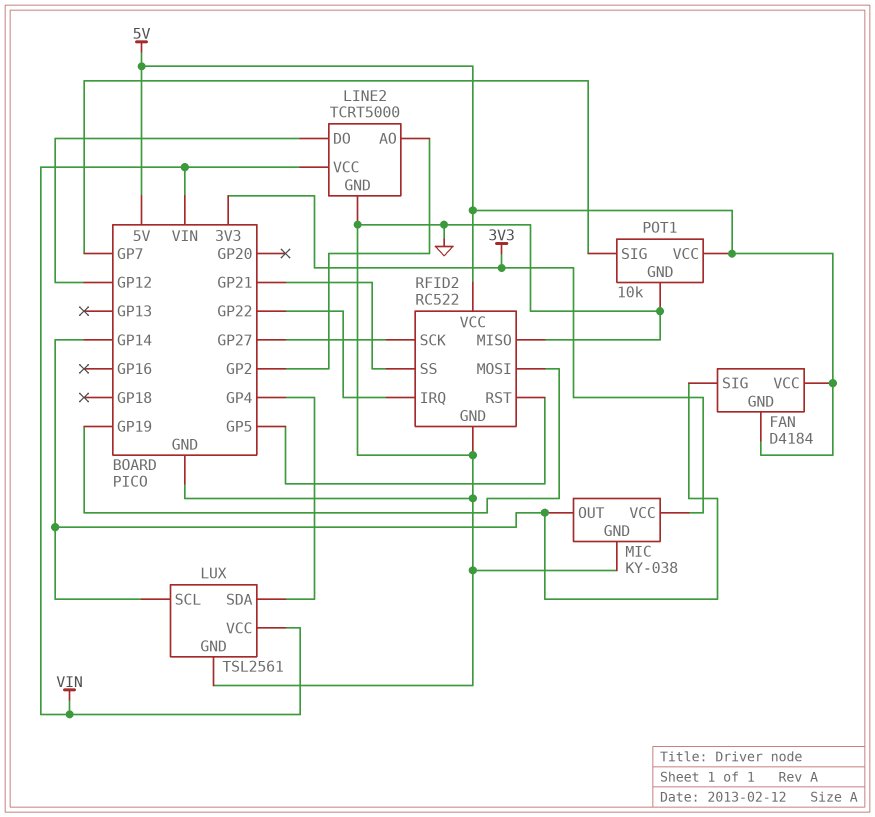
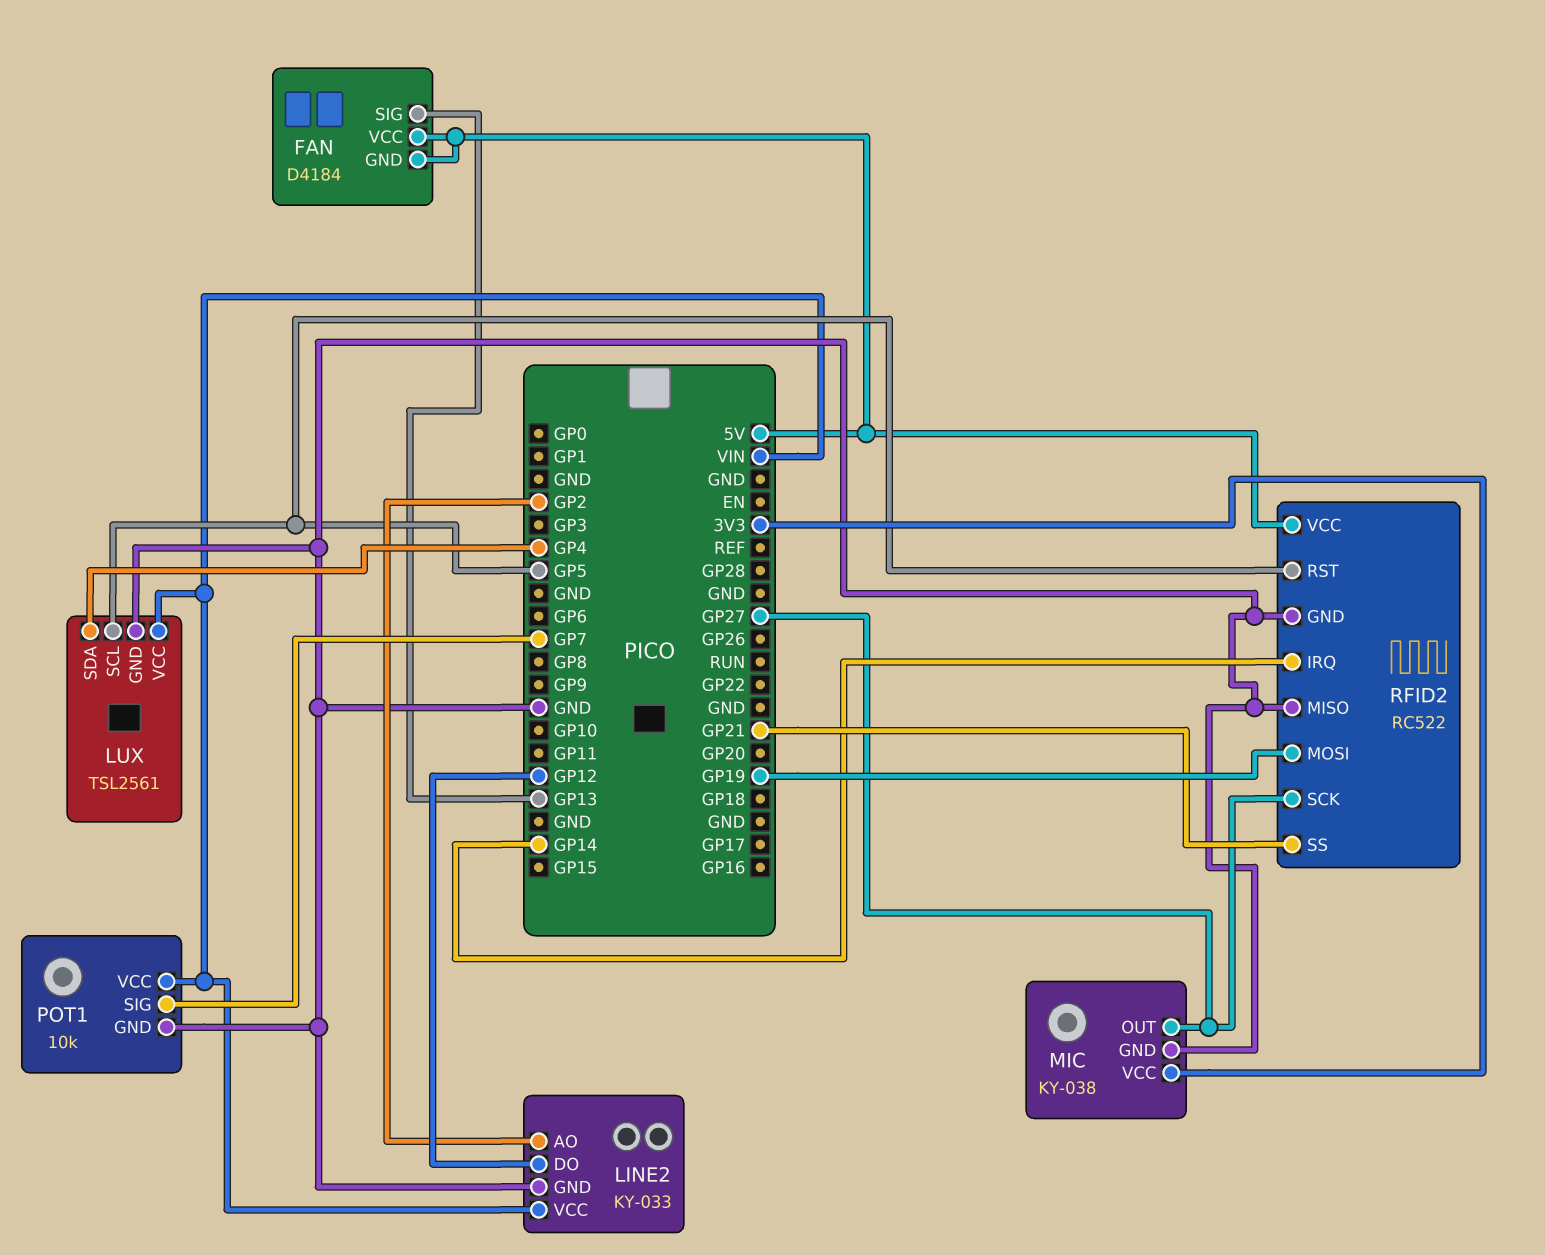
FAN pin SIG: GP14 -> GP13
LINE2: TCRT5000 -> KY-033
LUX pin SCL: GP14 -> GP5
MIC pin OUT: GP14 -> GP27
POT1 pin VCC: 5V -> VIN
RFID2 pin IRQ: GP22 -> GP14

